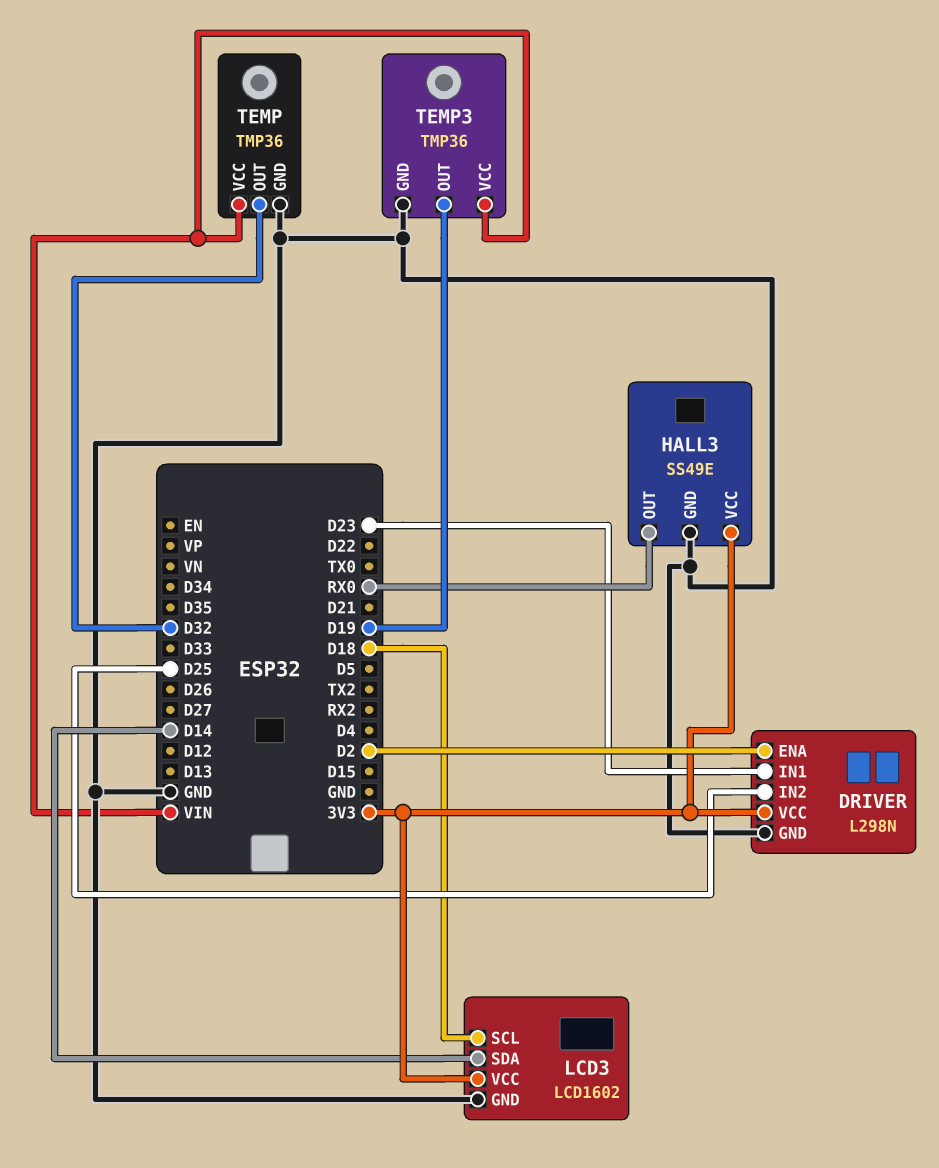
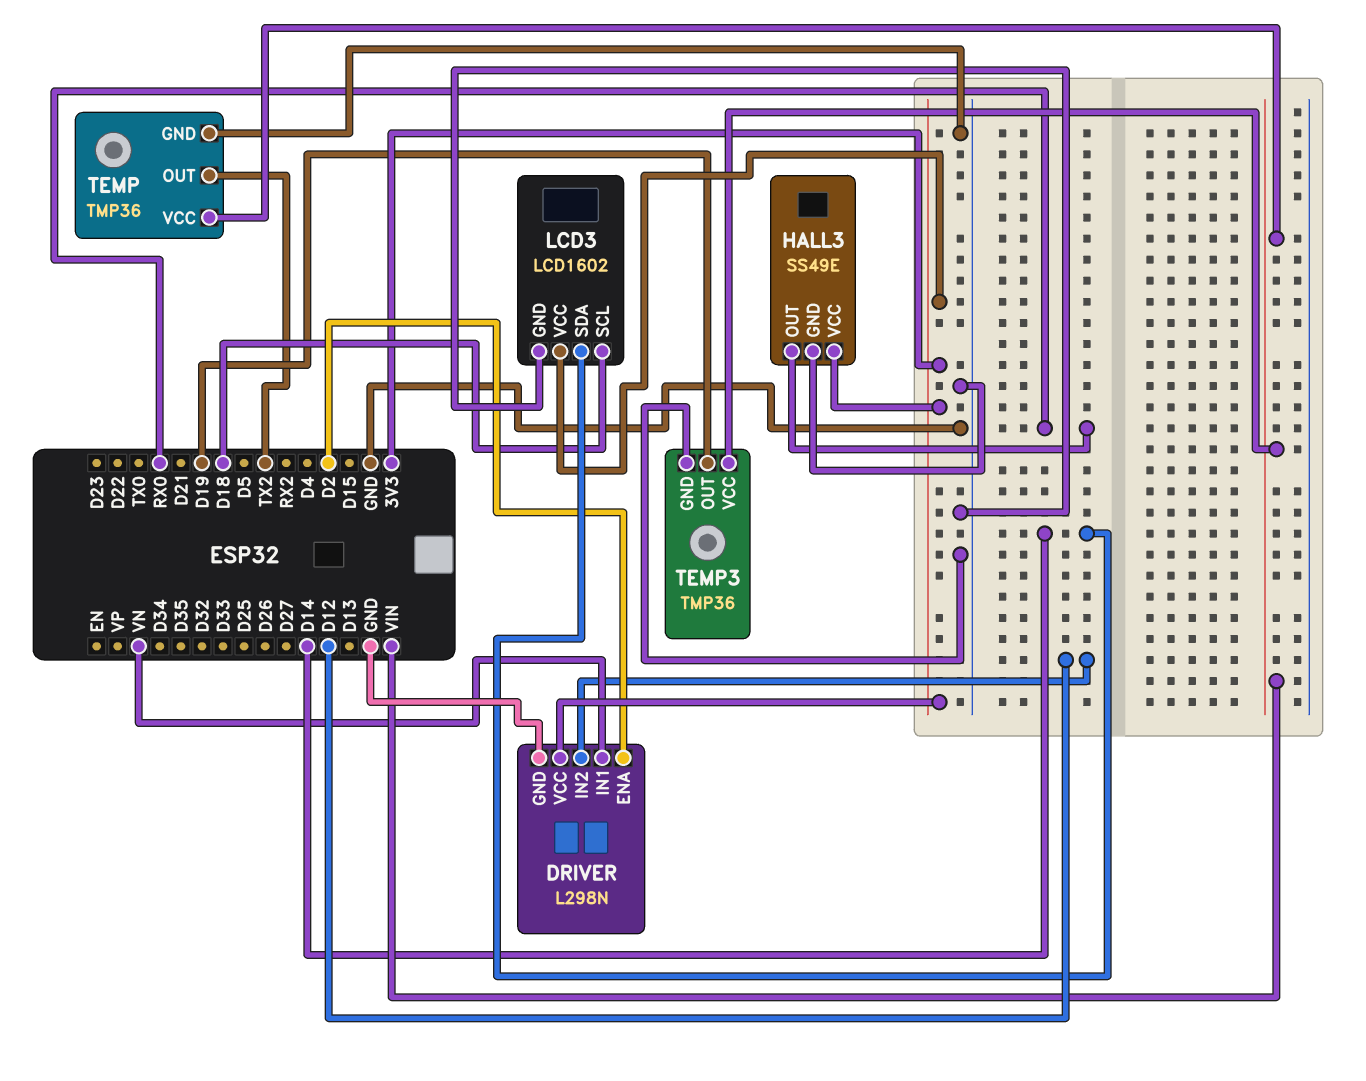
DRIVER pin IN1: D23 -> VN
DRIVER pin IN2: D25 -> D12
TEMP pin OUT: D32 -> TX2

